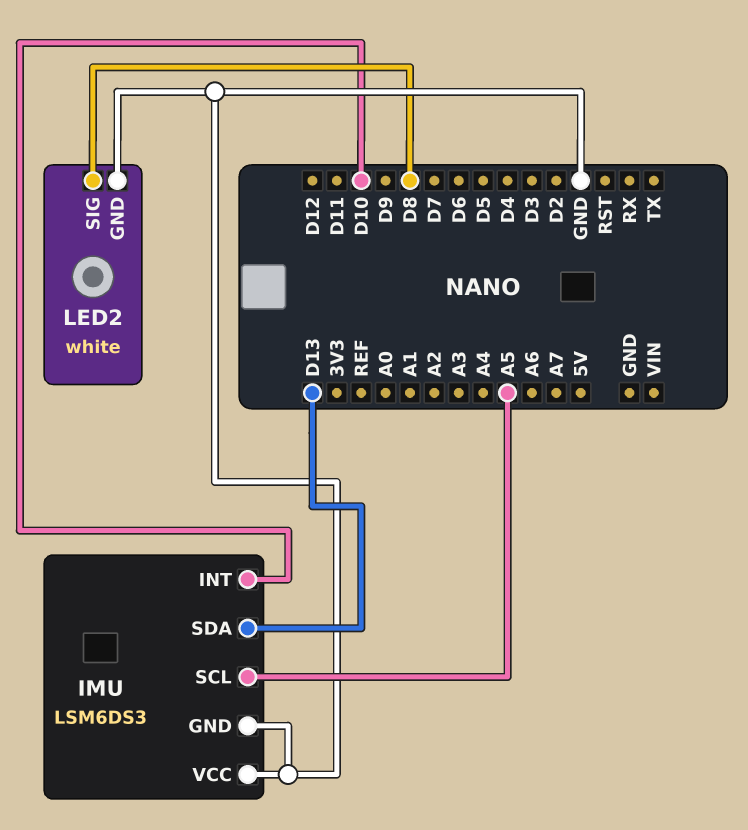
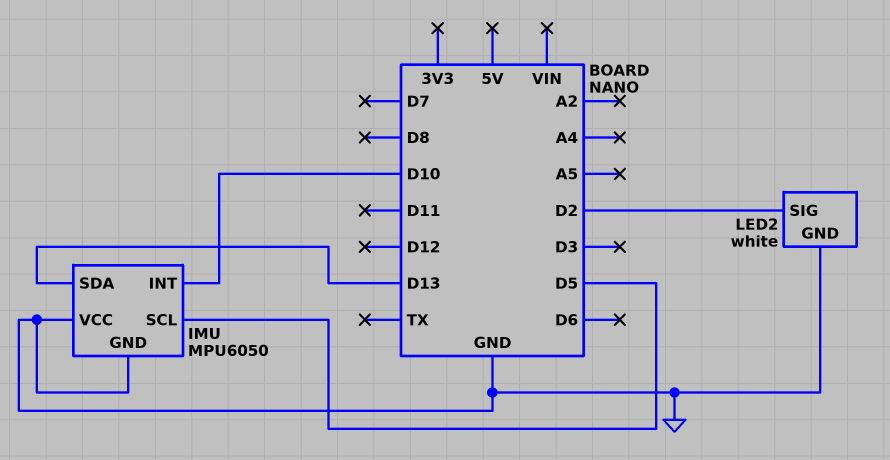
IMU: LSM6DS3 -> MPU6050
IMU pin SCL: A5 -> D5
LED2 pin SIG: D8 -> D2

